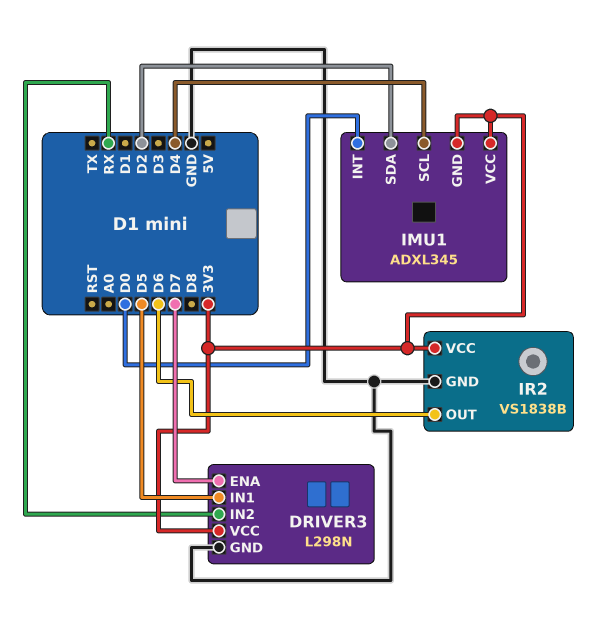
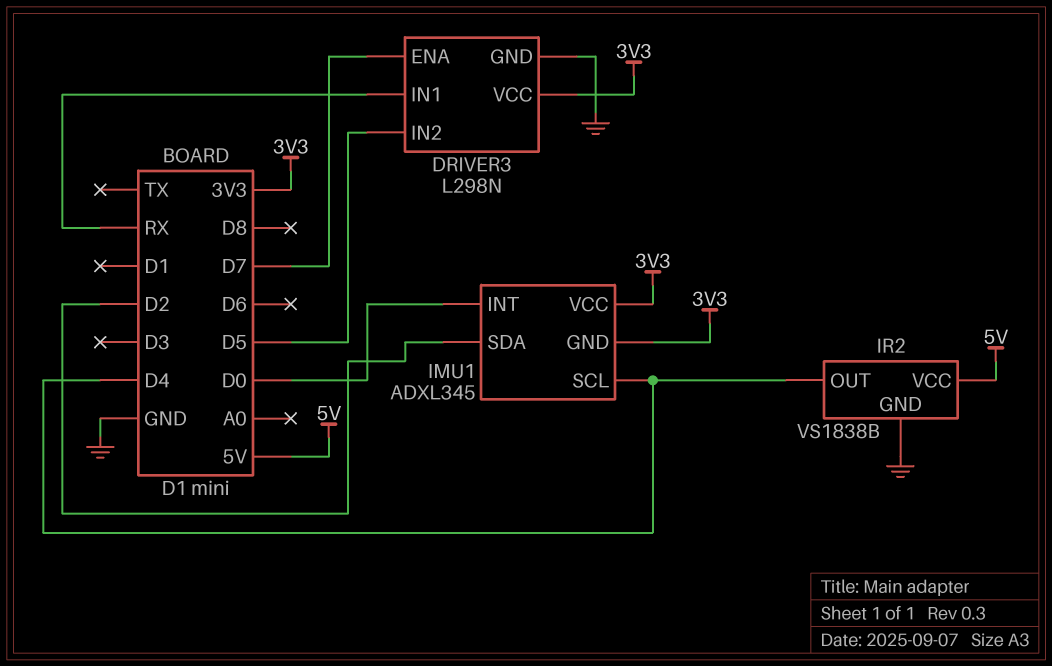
DRIVER3 pin IN1: D5 -> RX
DRIVER3 pin IN2: RX -> D5
IR2 pin OUT: D6 -> D4
IR2 pin VCC: 3V3 -> 5V

